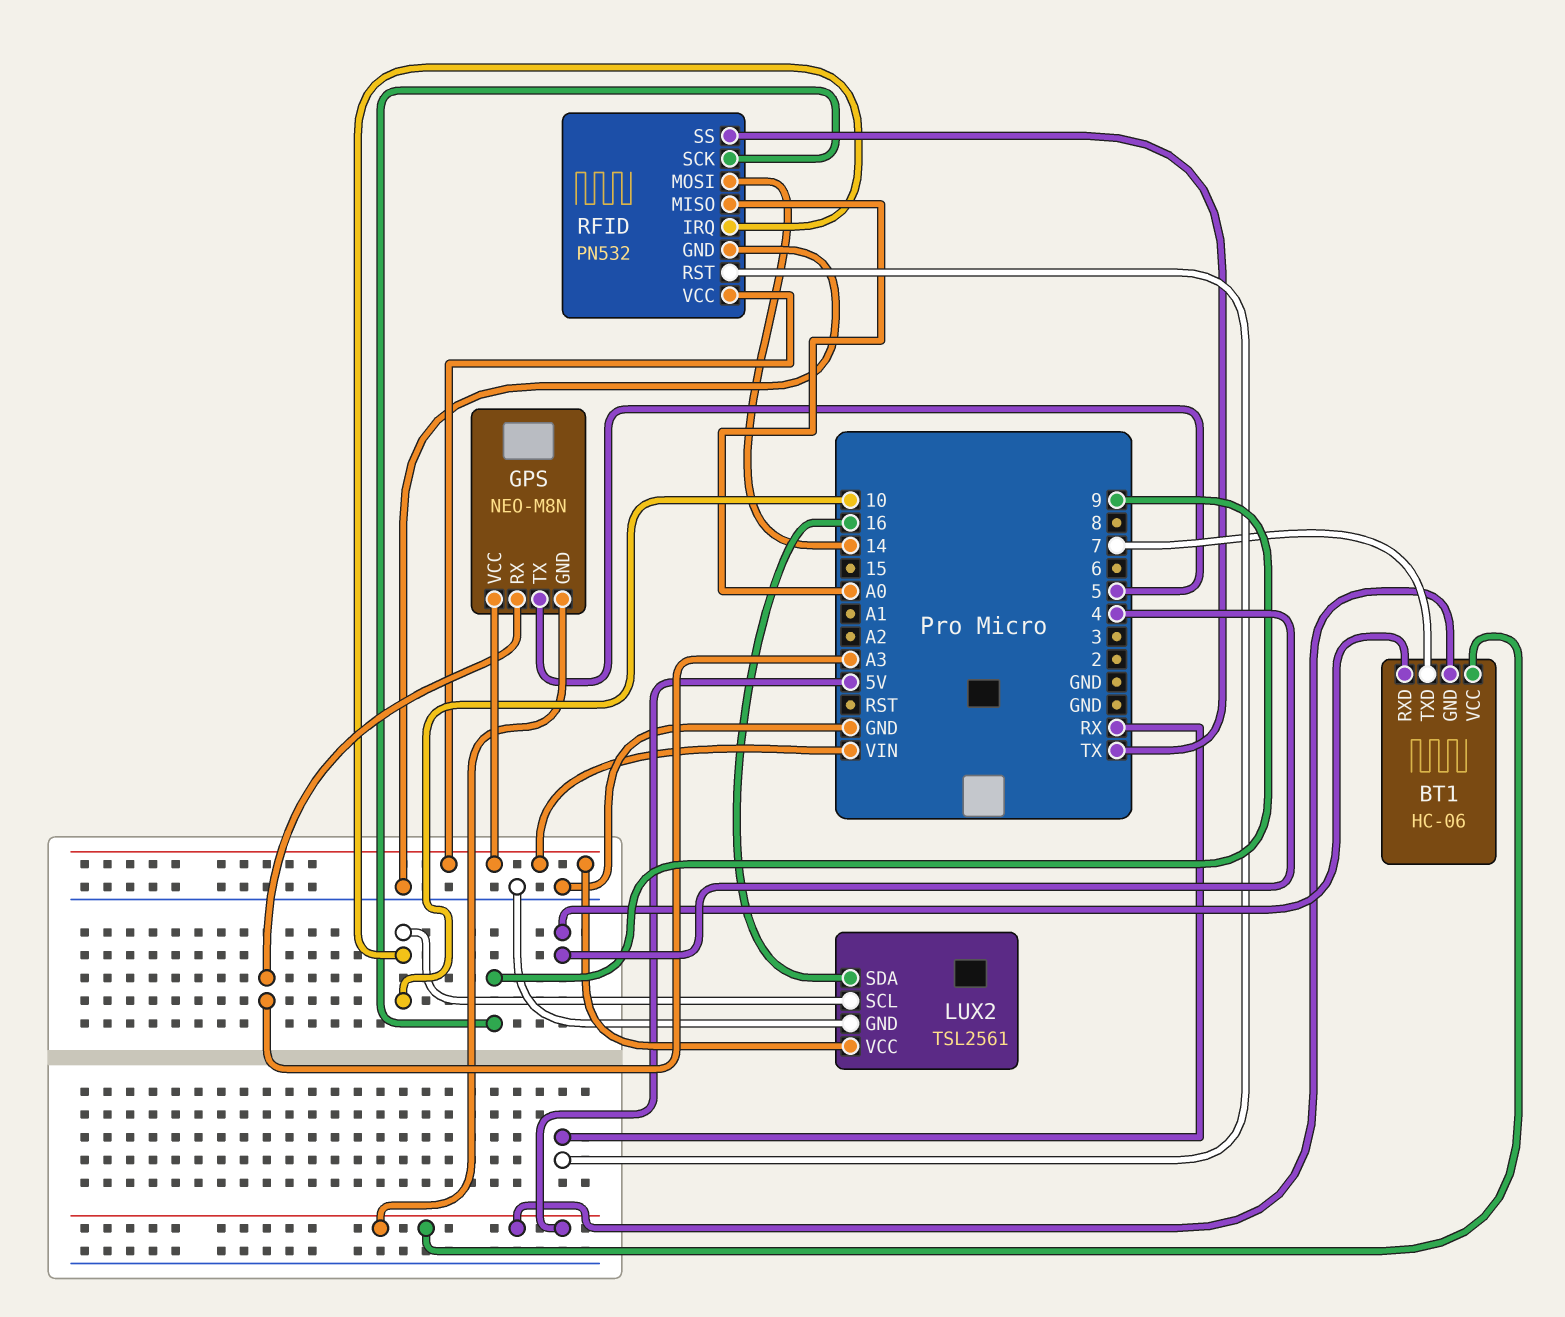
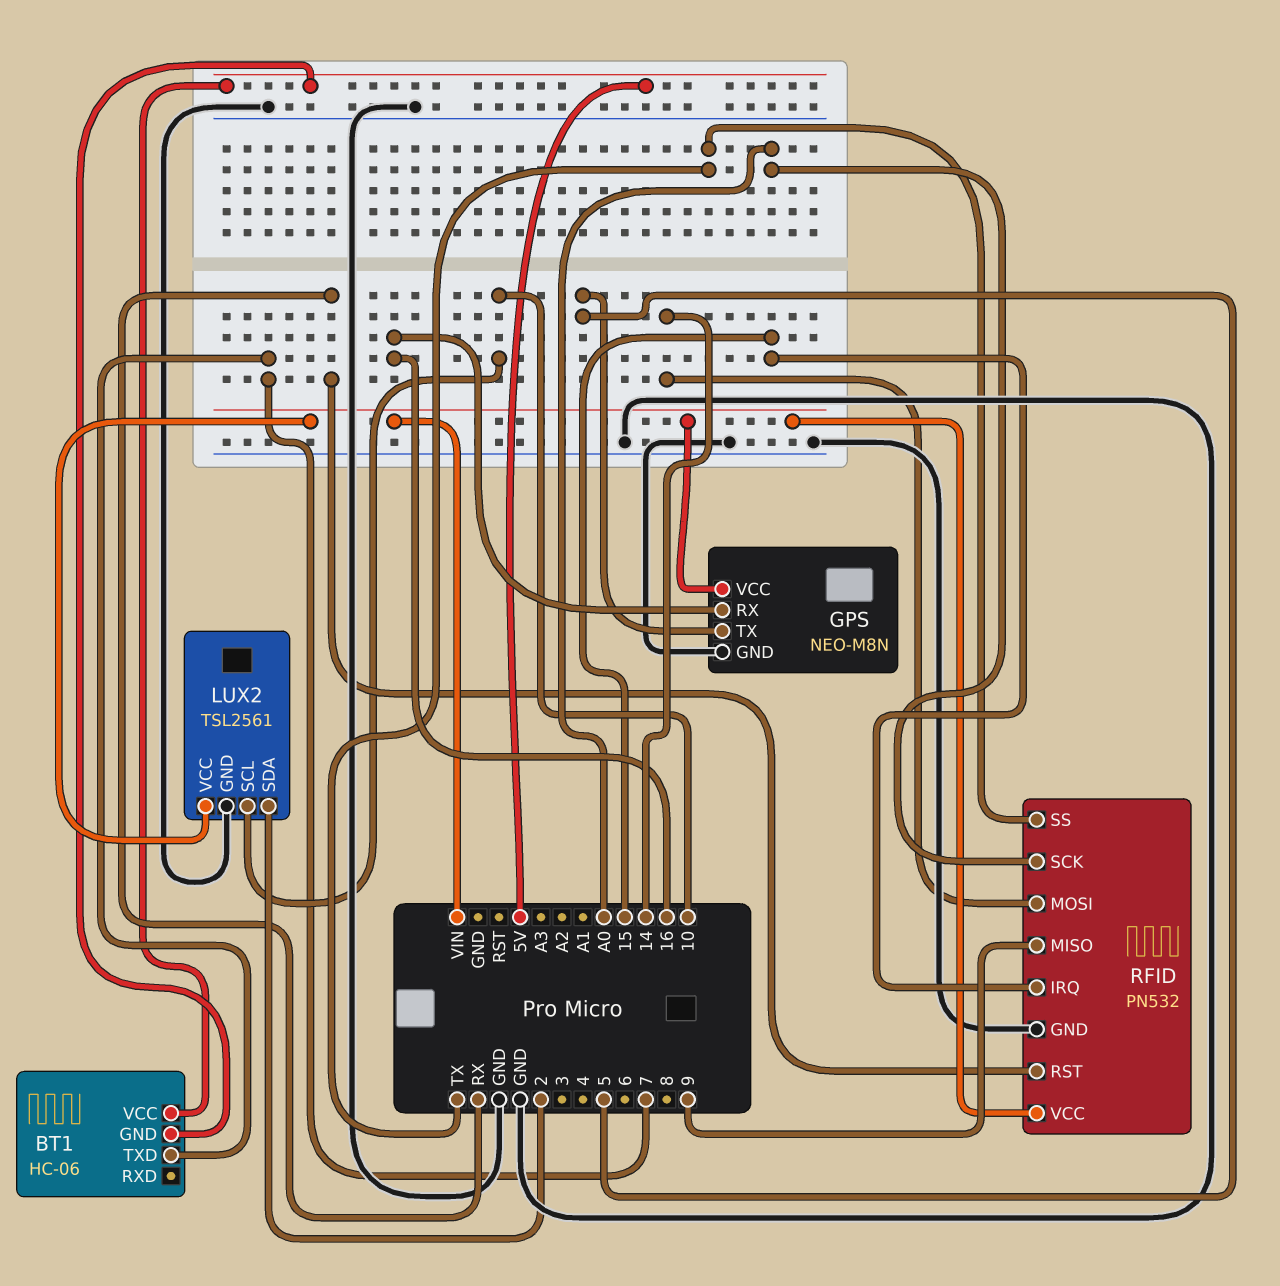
BT1 pin RXD: 4 -> none
GPS pin GND: 5V -> GND
GPS pin RX: A3 -> 16
LUX2 pin SDA: 16 -> 2
RFID pin IRQ: 10 -> 15
RFID pin MISO: A0 -> 9
RFID pin SCK: 9 -> A0

